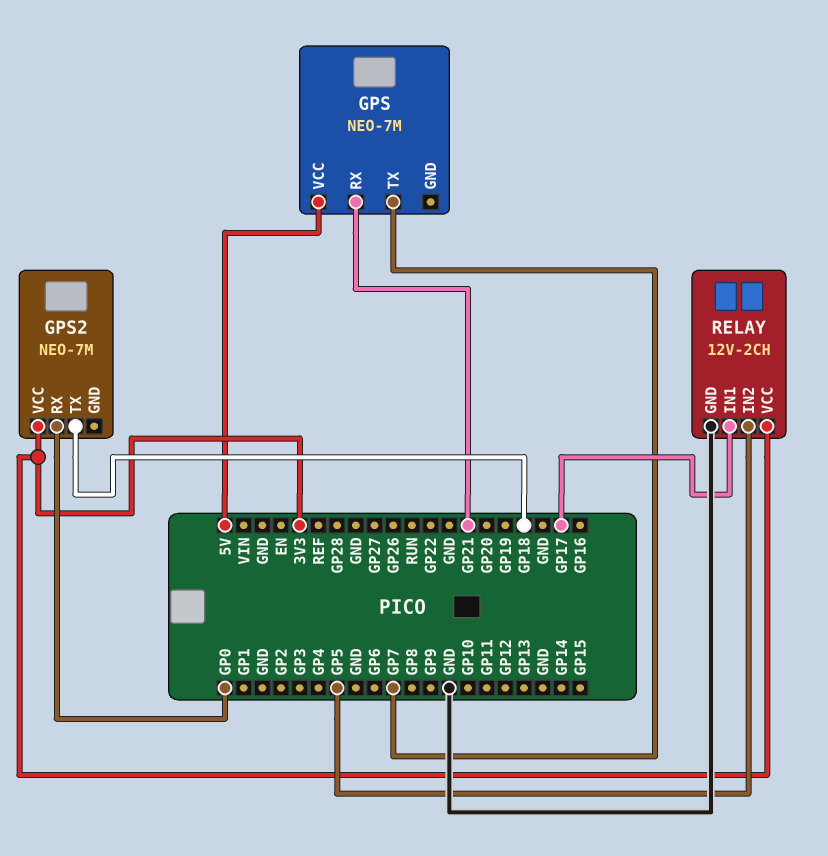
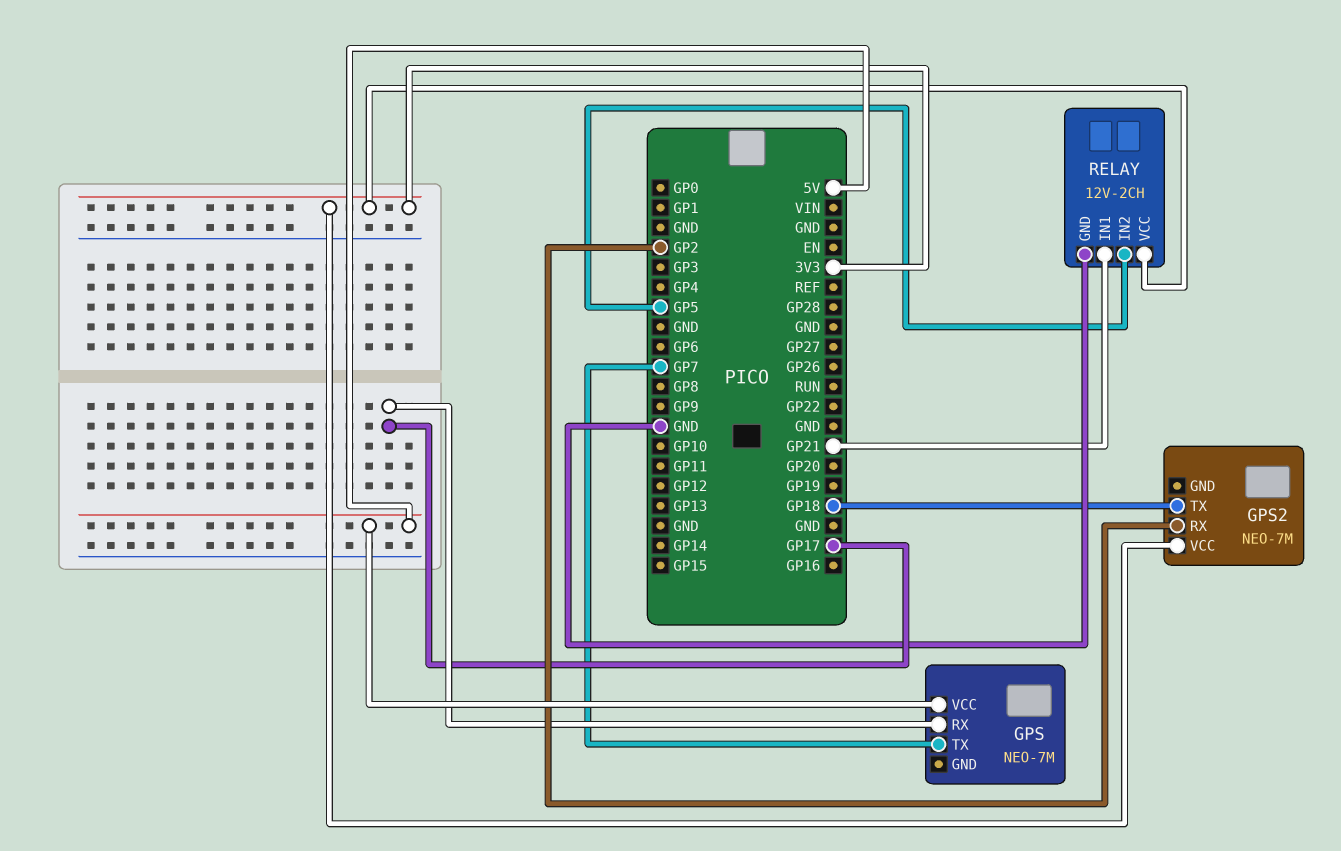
GPS pin RX: GP21 -> GP17
GPS2 pin RX: GP0 -> GP2
RELAY pin IN1: GP17 -> GP21

